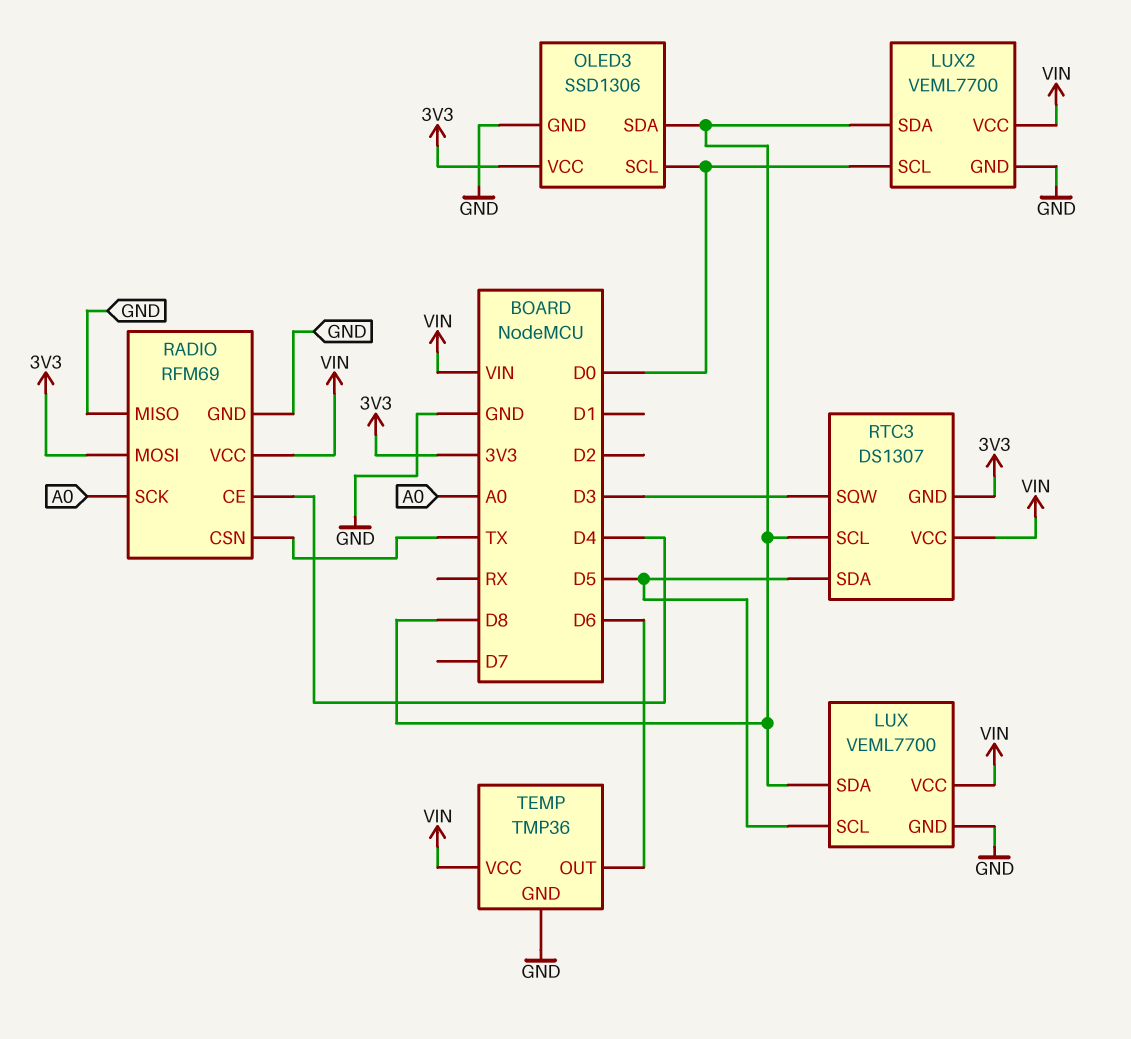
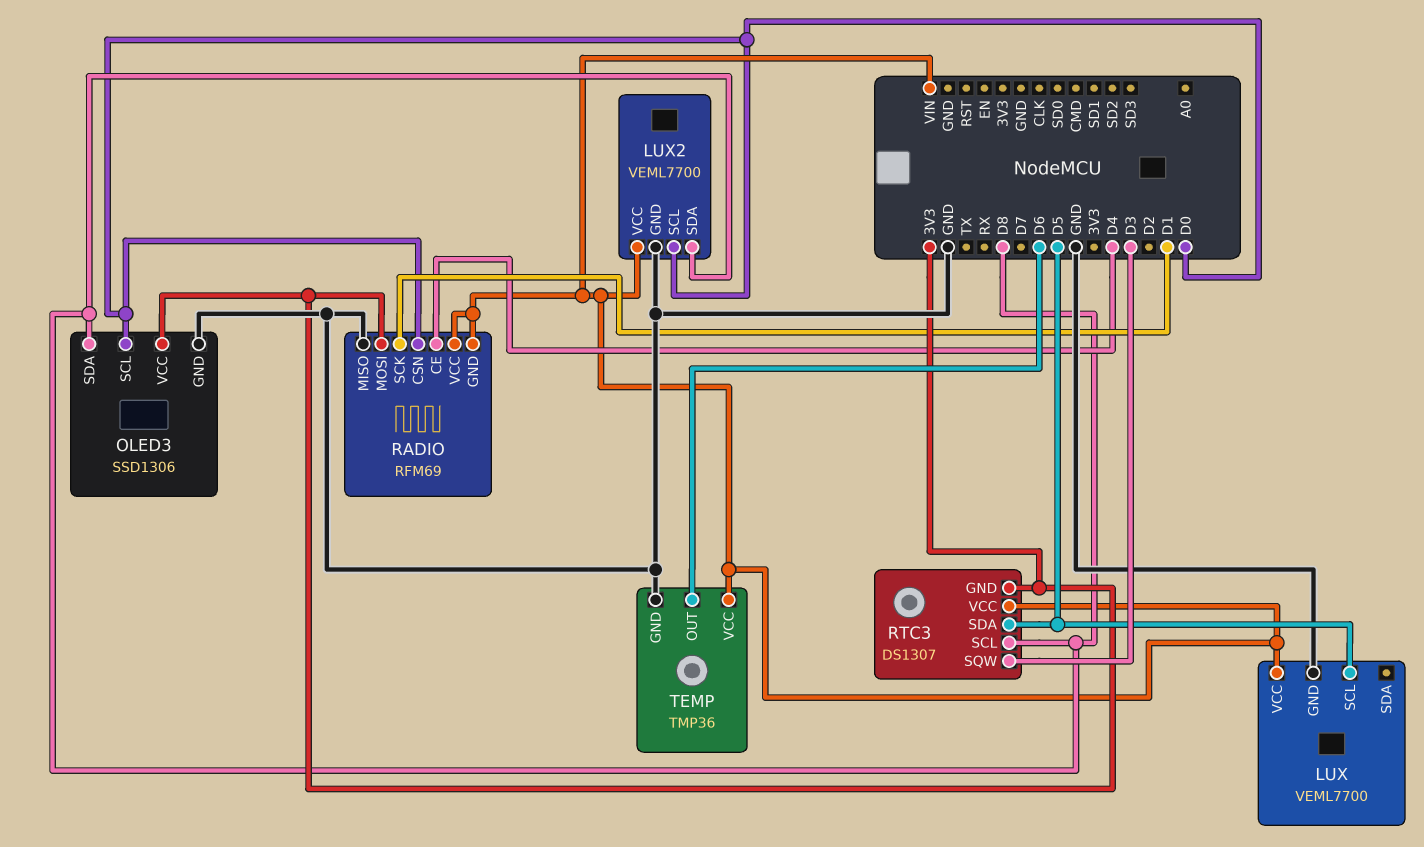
LUX pin SDA: D8 -> none
RADIO pin CSN: TX -> D0
RADIO pin GND: GND -> VIN
RADIO pin SCK: A0 -> D1

